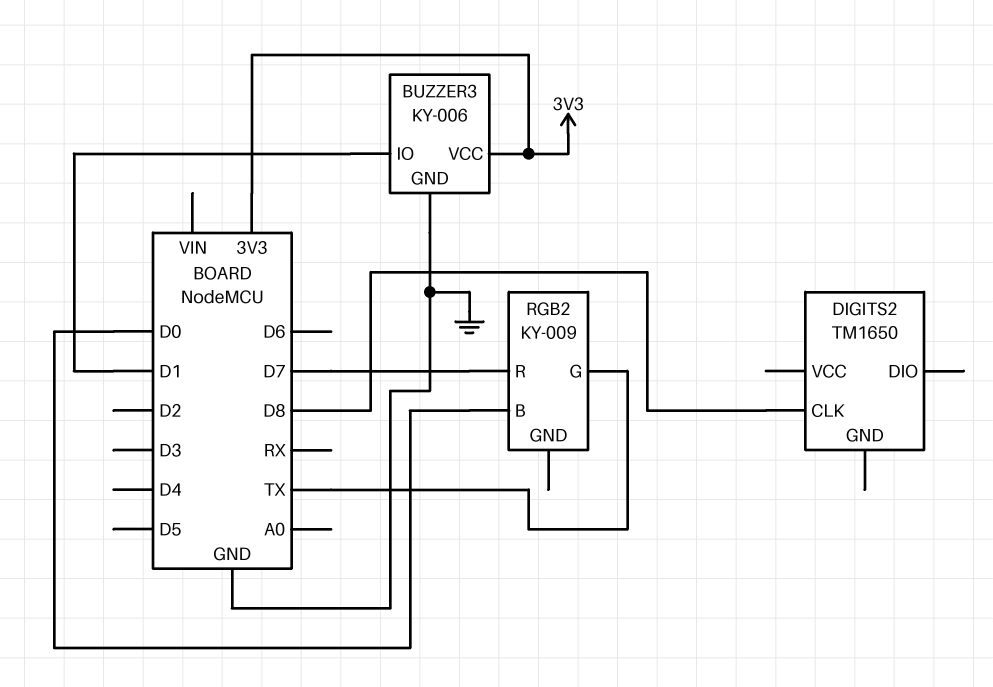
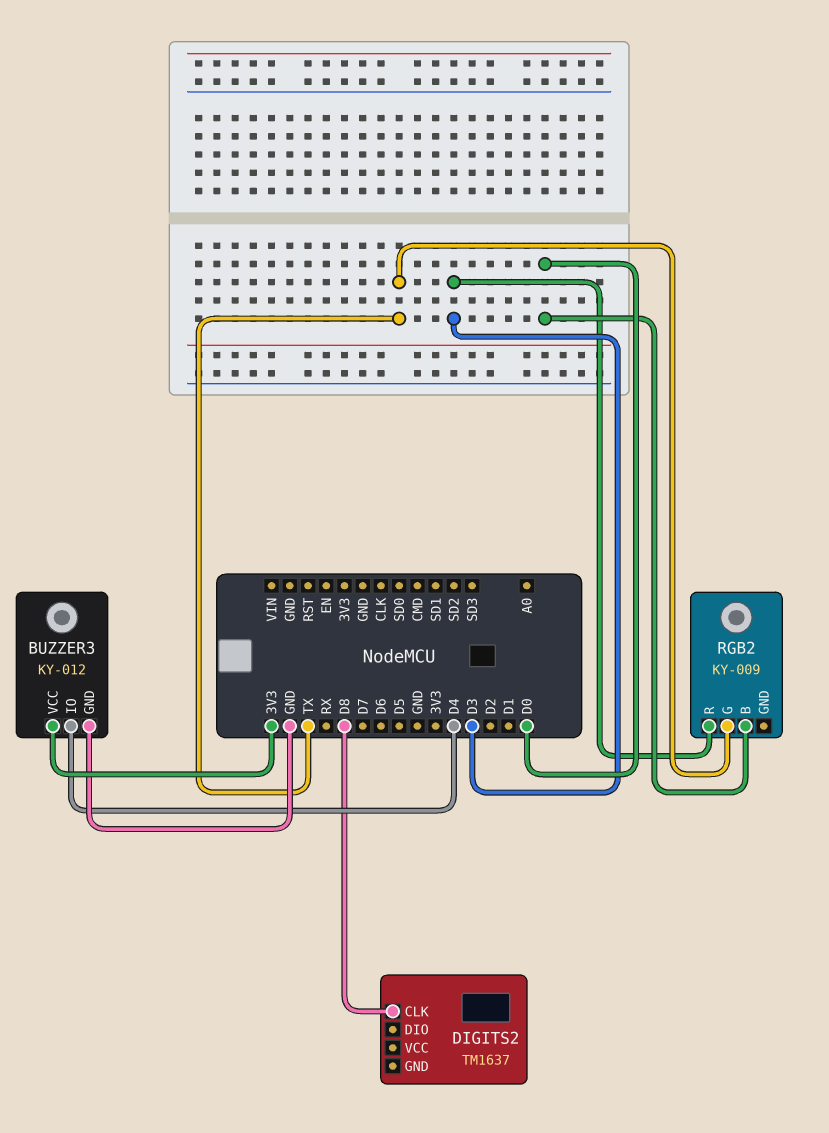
BUZZER3: KY-006 -> KY-012
BUZZER3 pin IO: D1 -> D4
DIGITS2: TM1650 -> TM1637
RGB2 pin R: D7 -> D3

